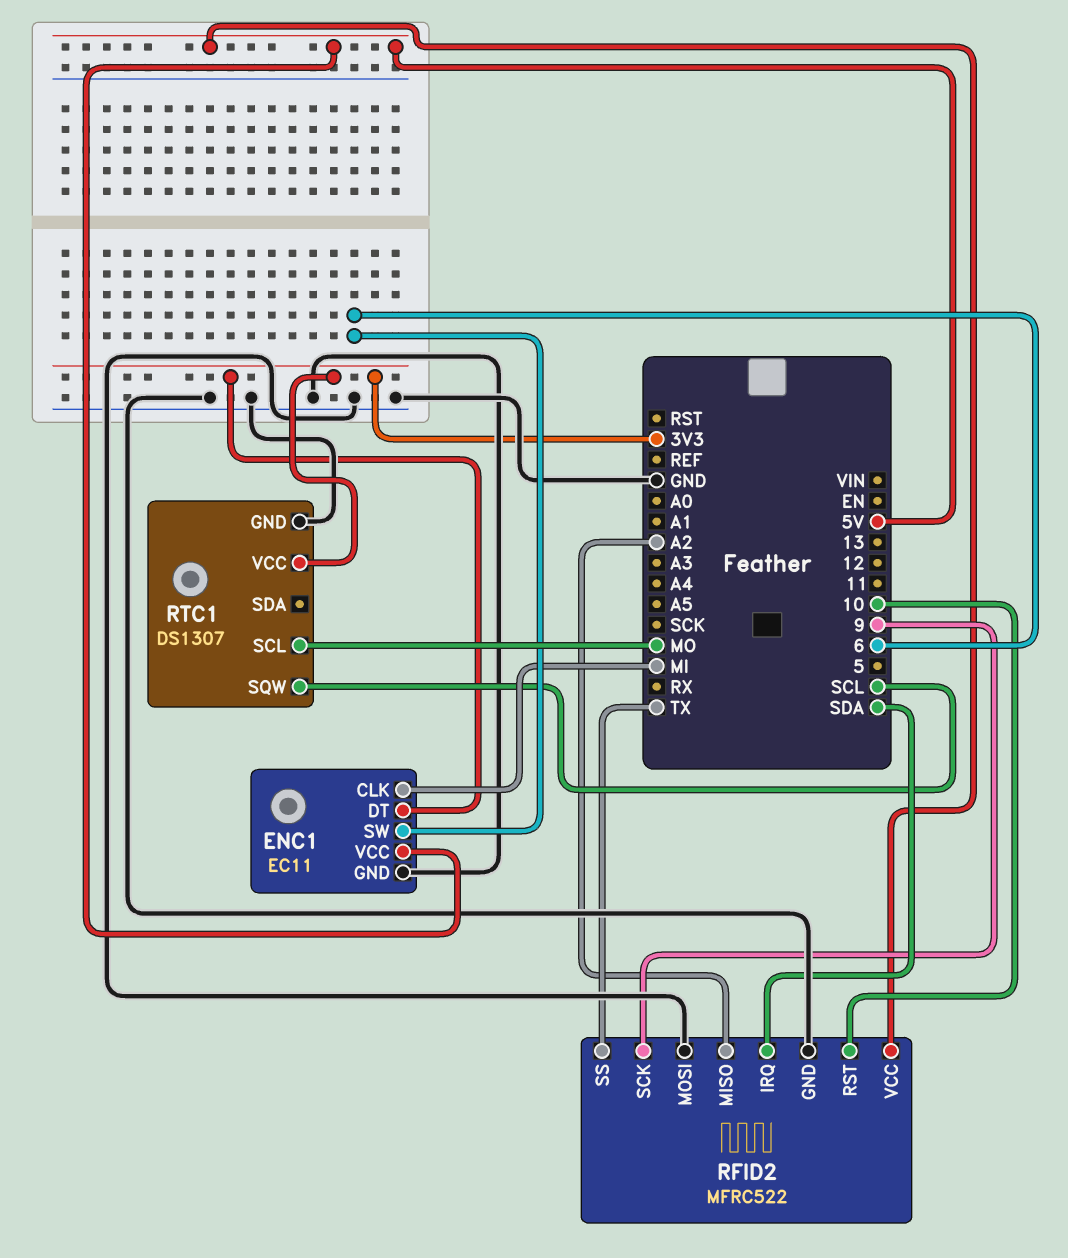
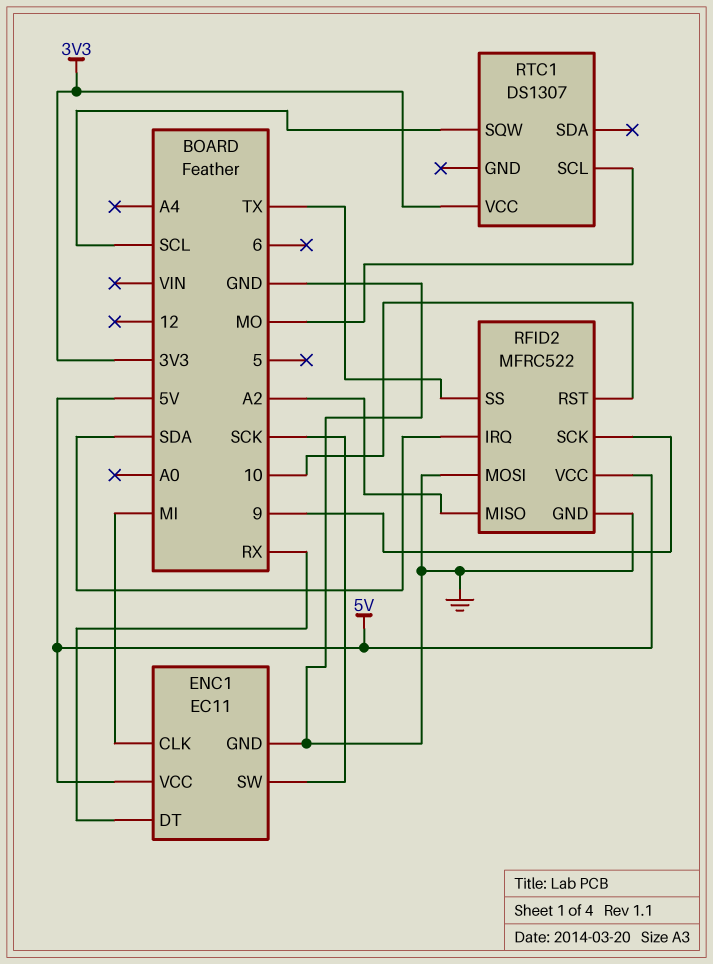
ENC1 pin DT: 3V3 -> RX
ENC1 pin SW: 6 -> SCK
RTC1 pin GND: GND -> none

